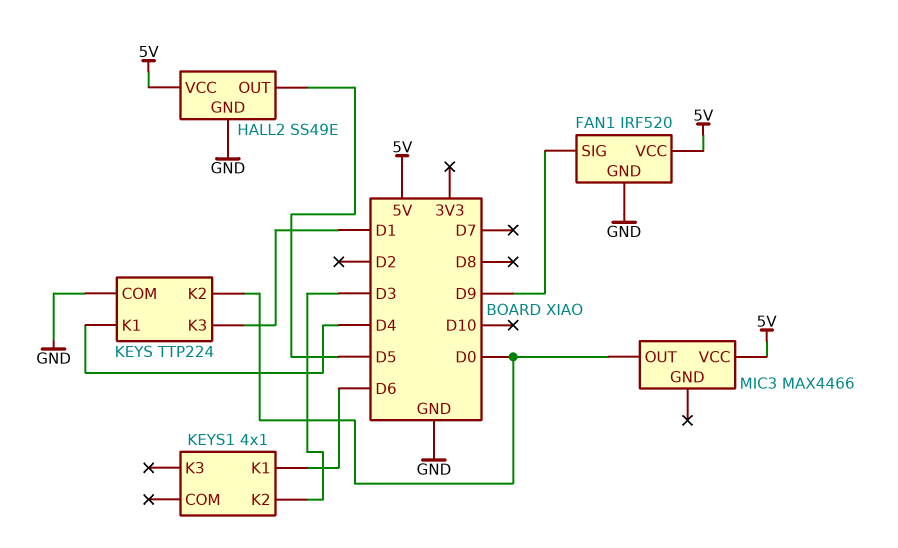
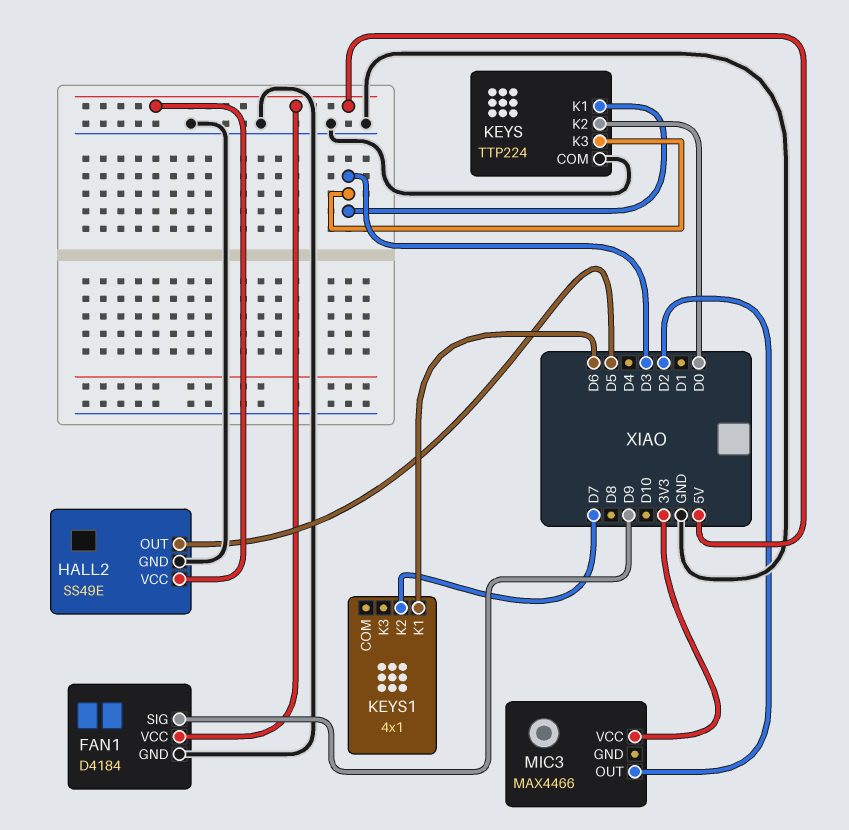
FAN1: IRF520 -> D4184
KEYS pin K1: D4 -> D3
KEYS pin K3: D1 -> D3
KEYS1 pin K2: D3 -> D7
MIC3 pin OUT: D0 -> D2
MIC3 pin VCC: 5V -> 3V3

